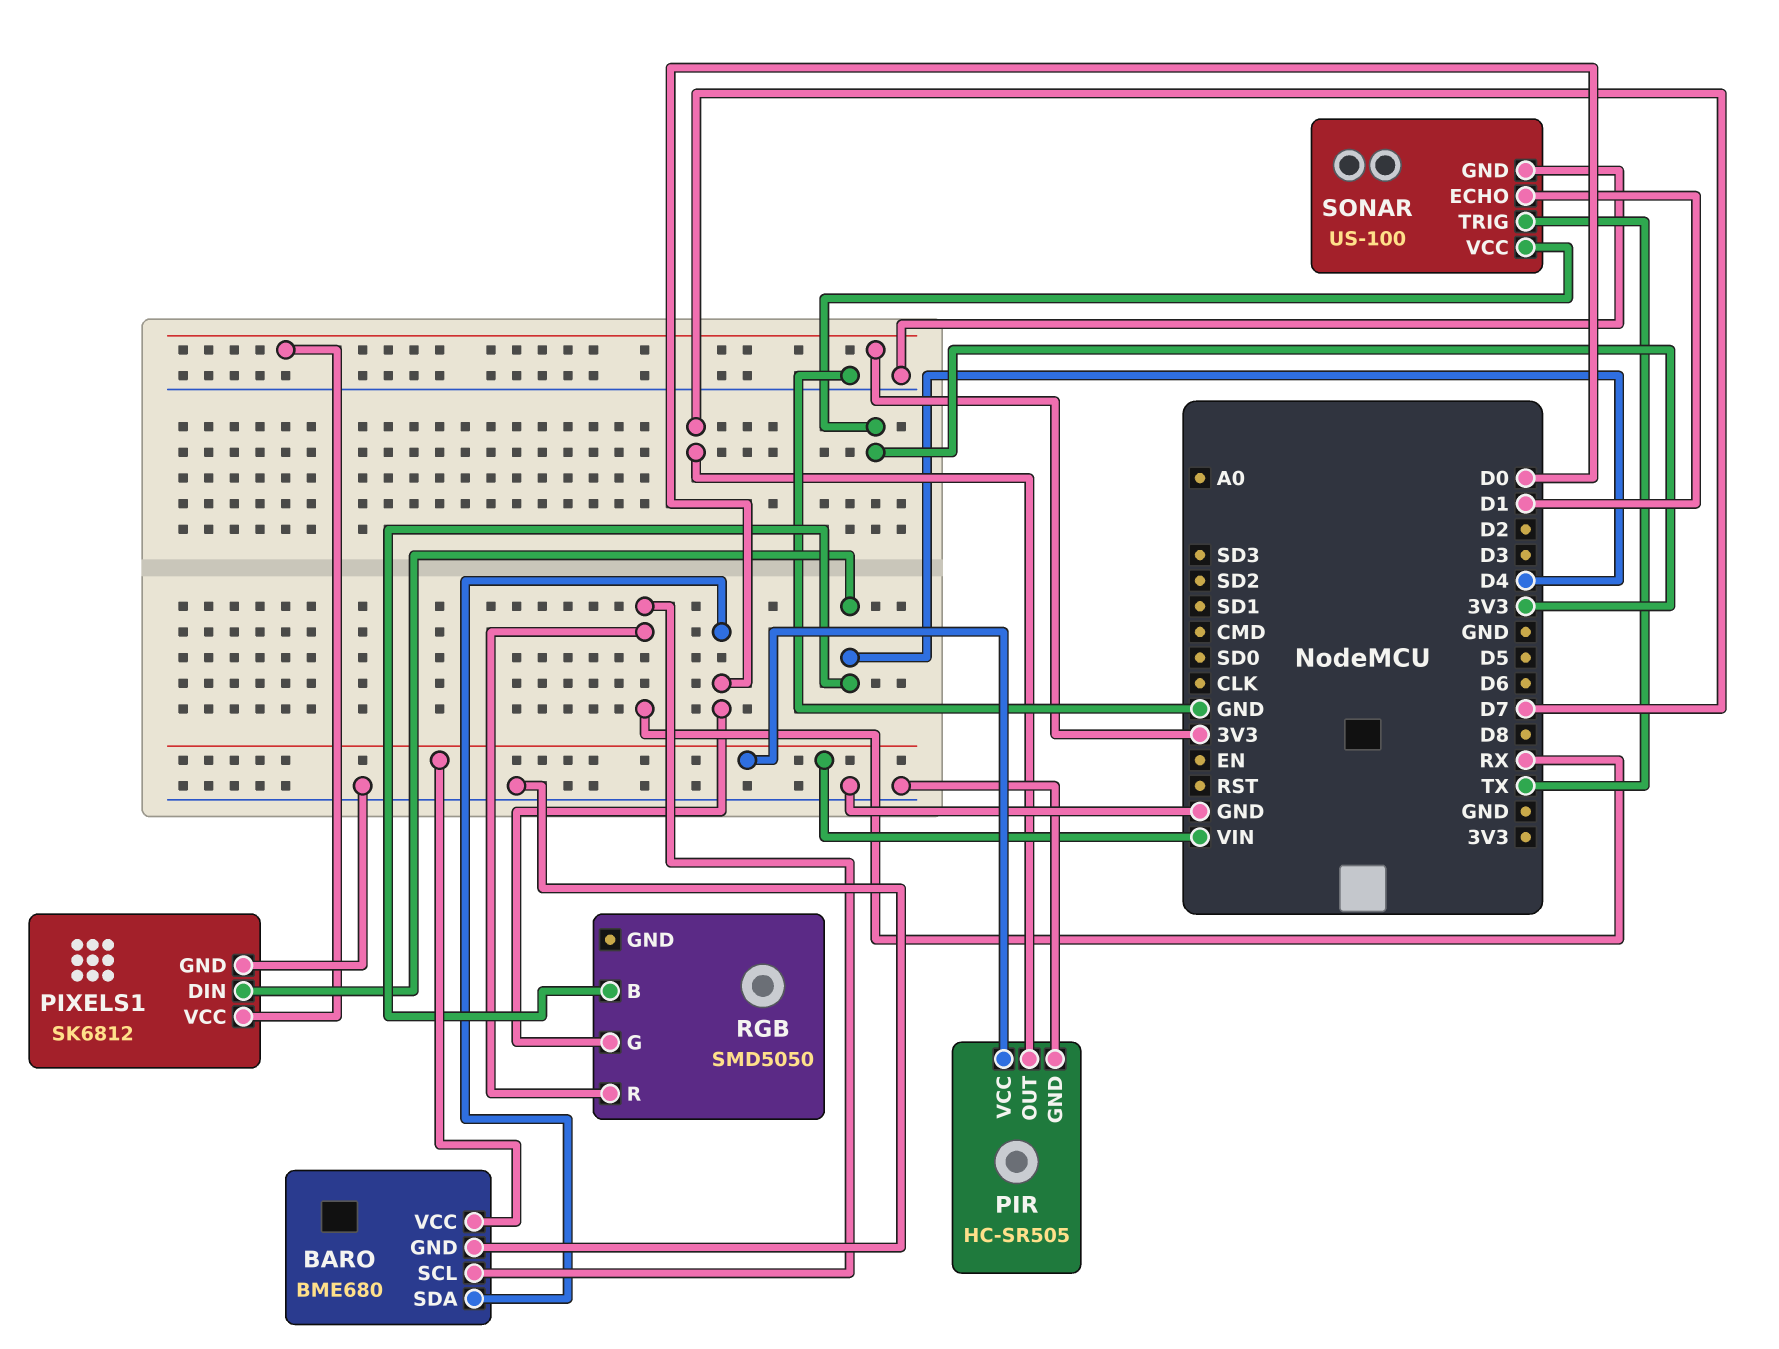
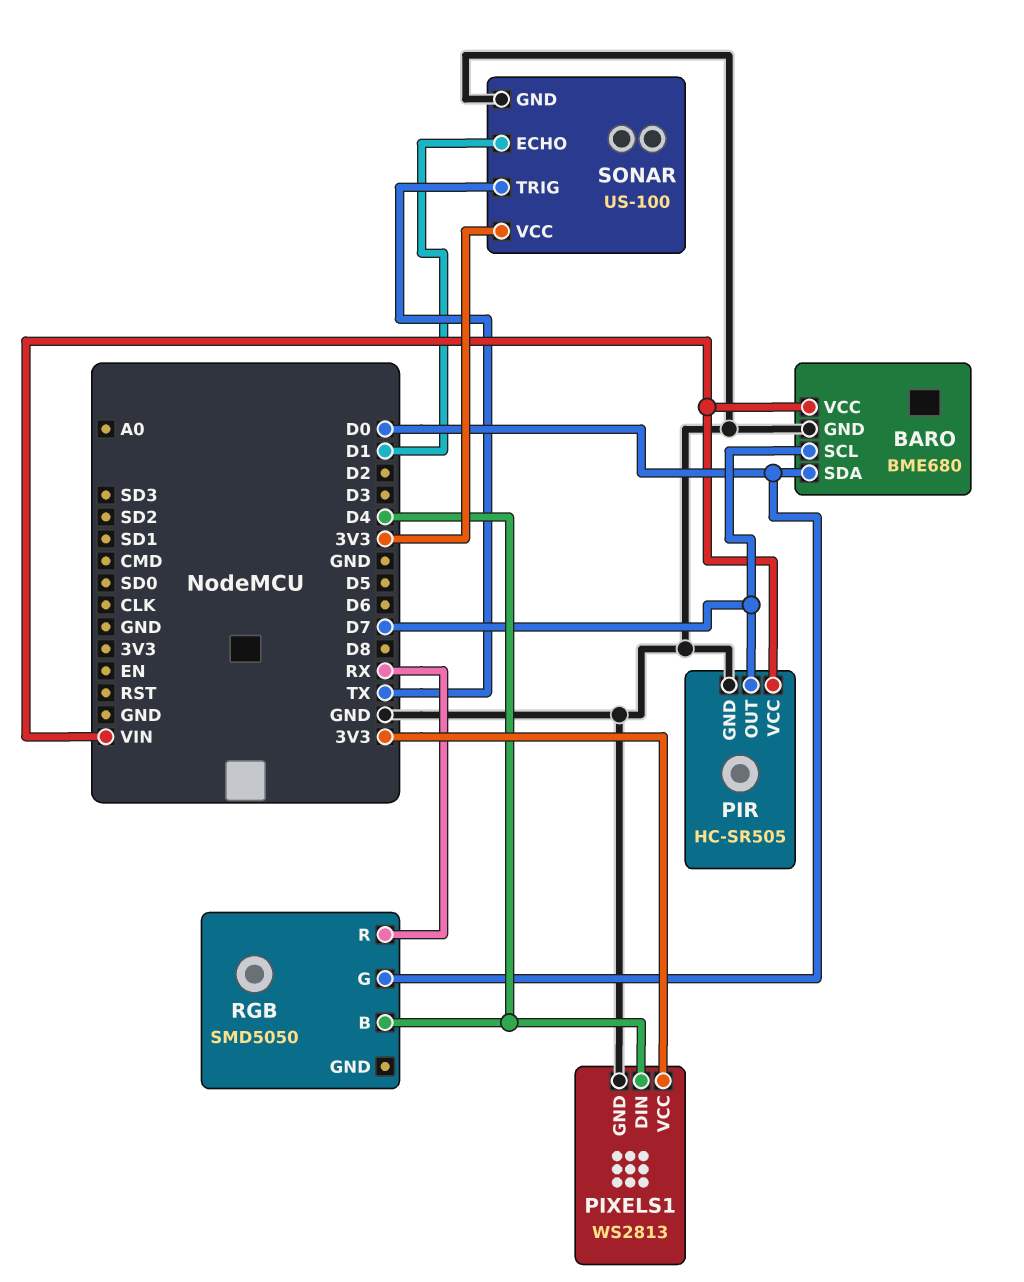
BARO pin SCL: RX -> D7
PIXELS1: SK6812 -> WS2813

